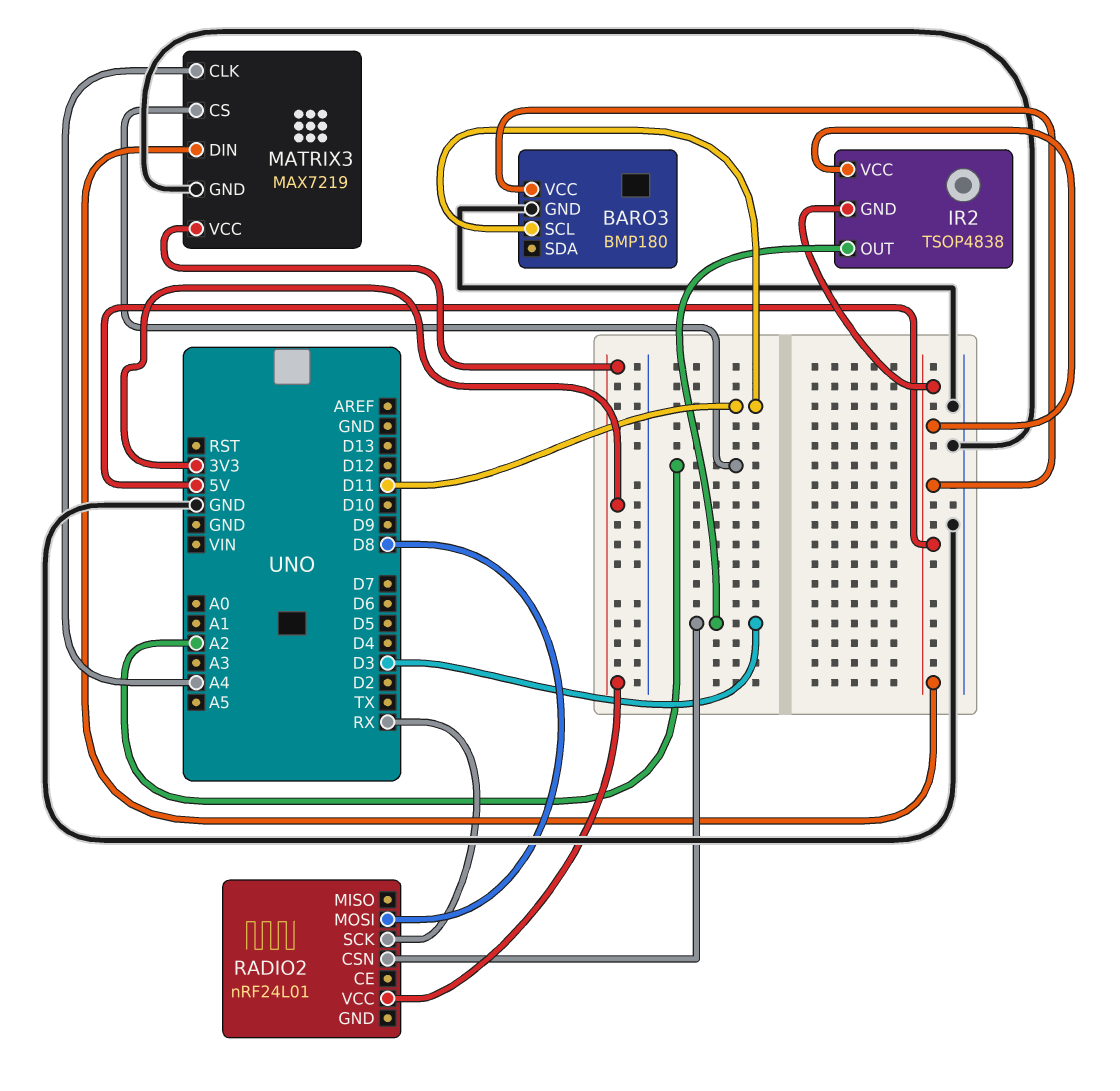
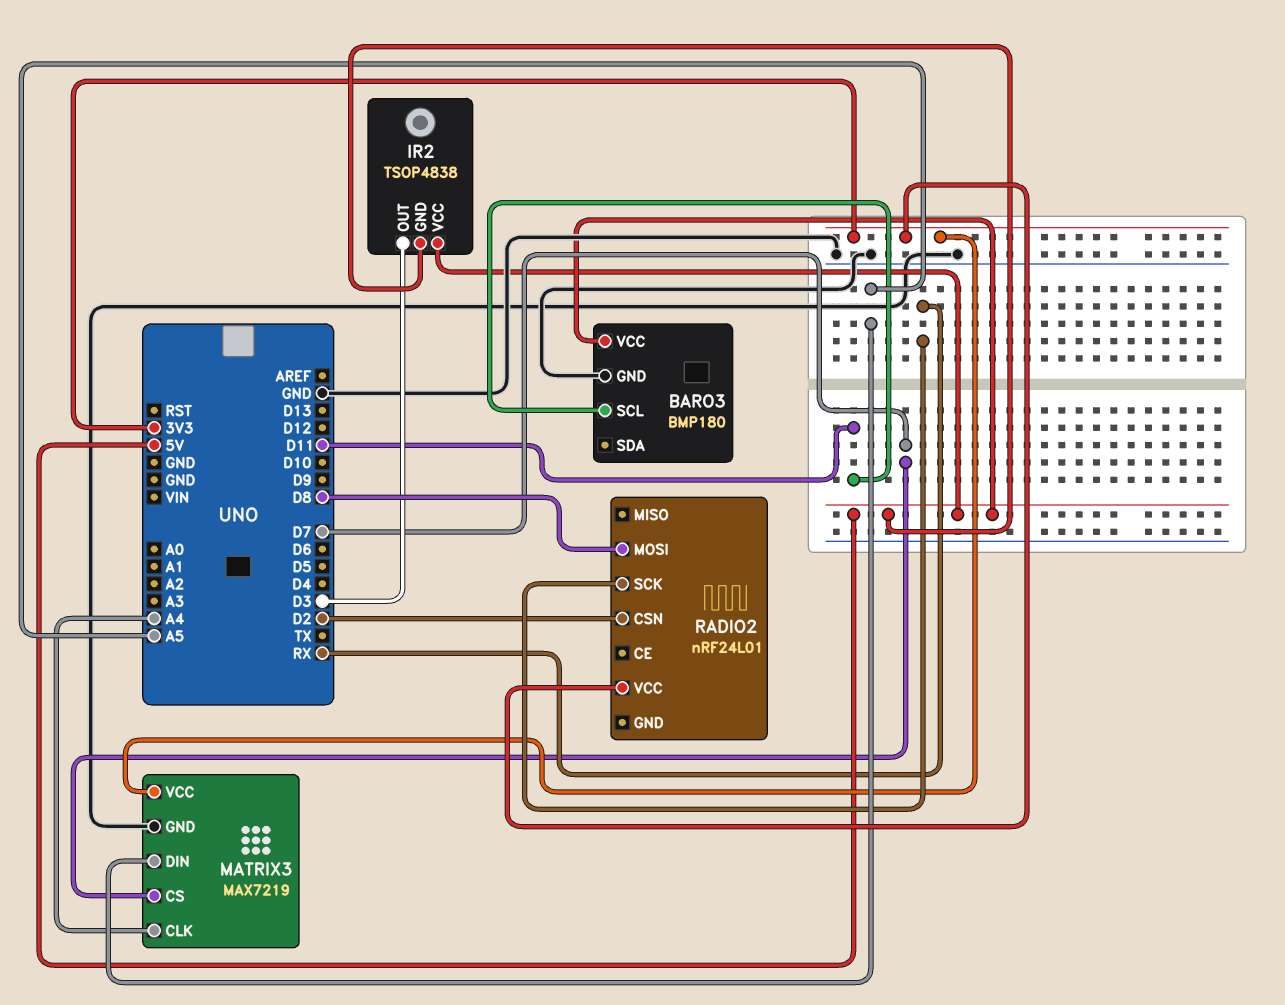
MATRIX3 pin CS: A2 -> D7
MATRIX3 pin DIN: 5V -> A5
RADIO2 pin CSN: D3 -> D2

